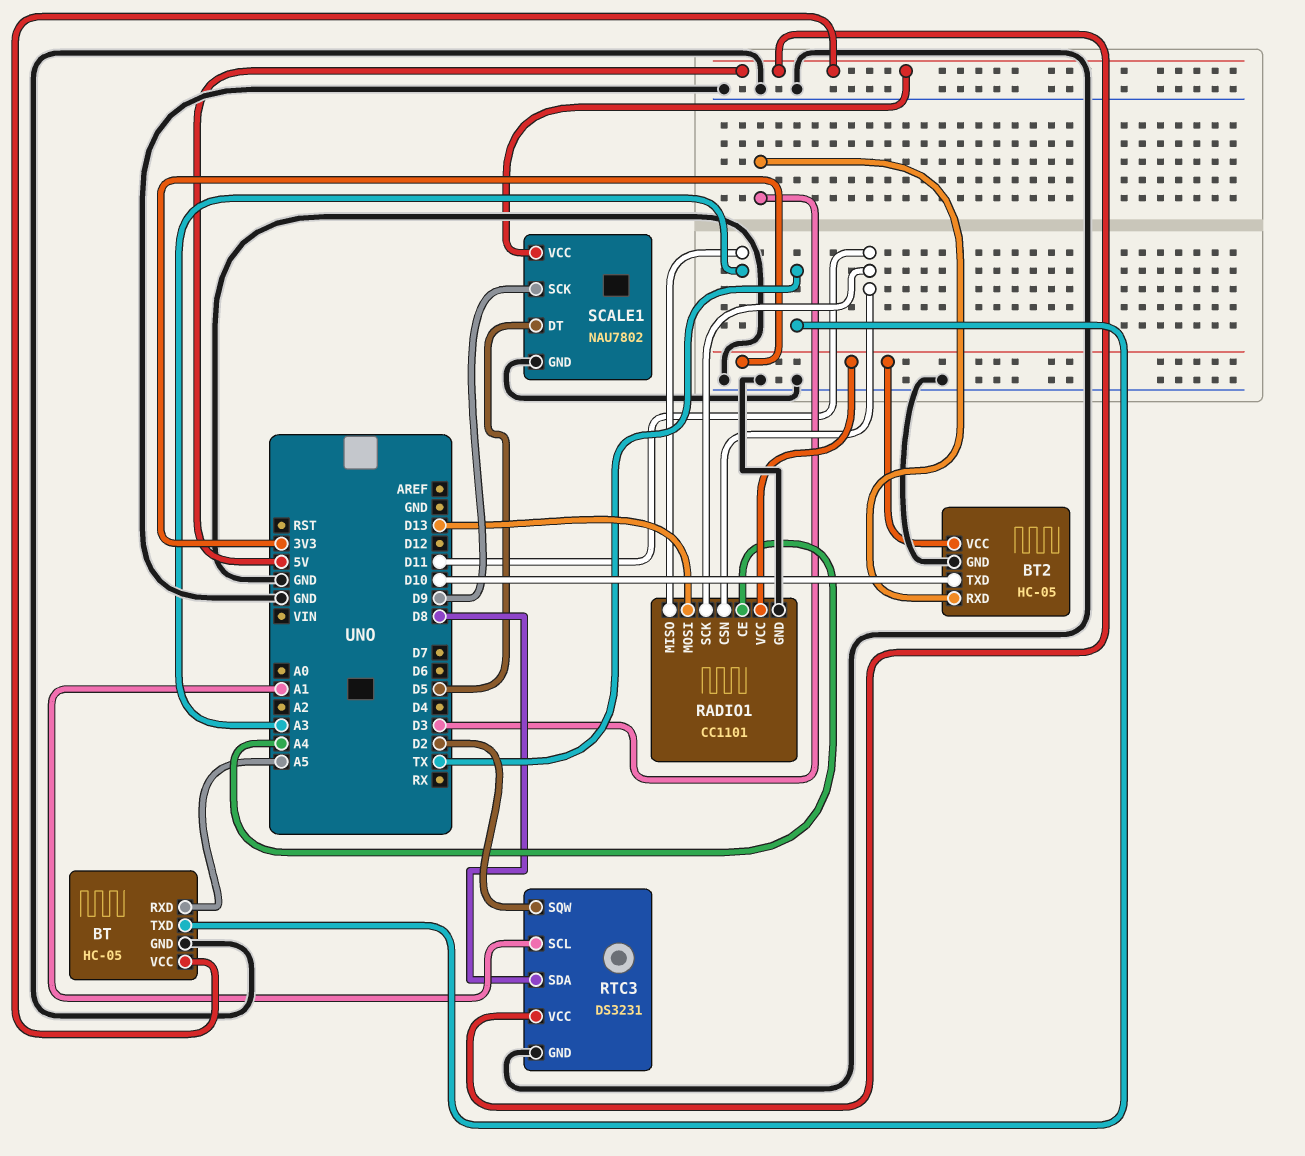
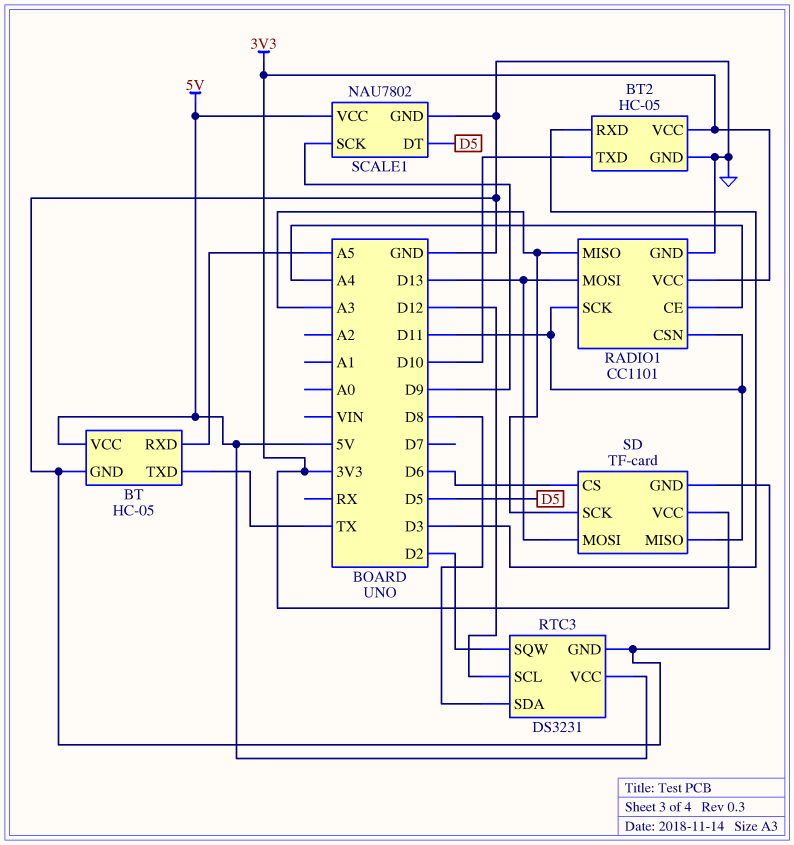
RTC3 pin SCL: A1 -> D12
SD: none -> TF-card
SD pin CS: none -> D6
SD pin GND: none -> GND
SD pin MISO: none -> D11
SD pin MOSI: none -> D13
SD pin SCK: none -> A3
SD pin VCC: none -> 3V3

